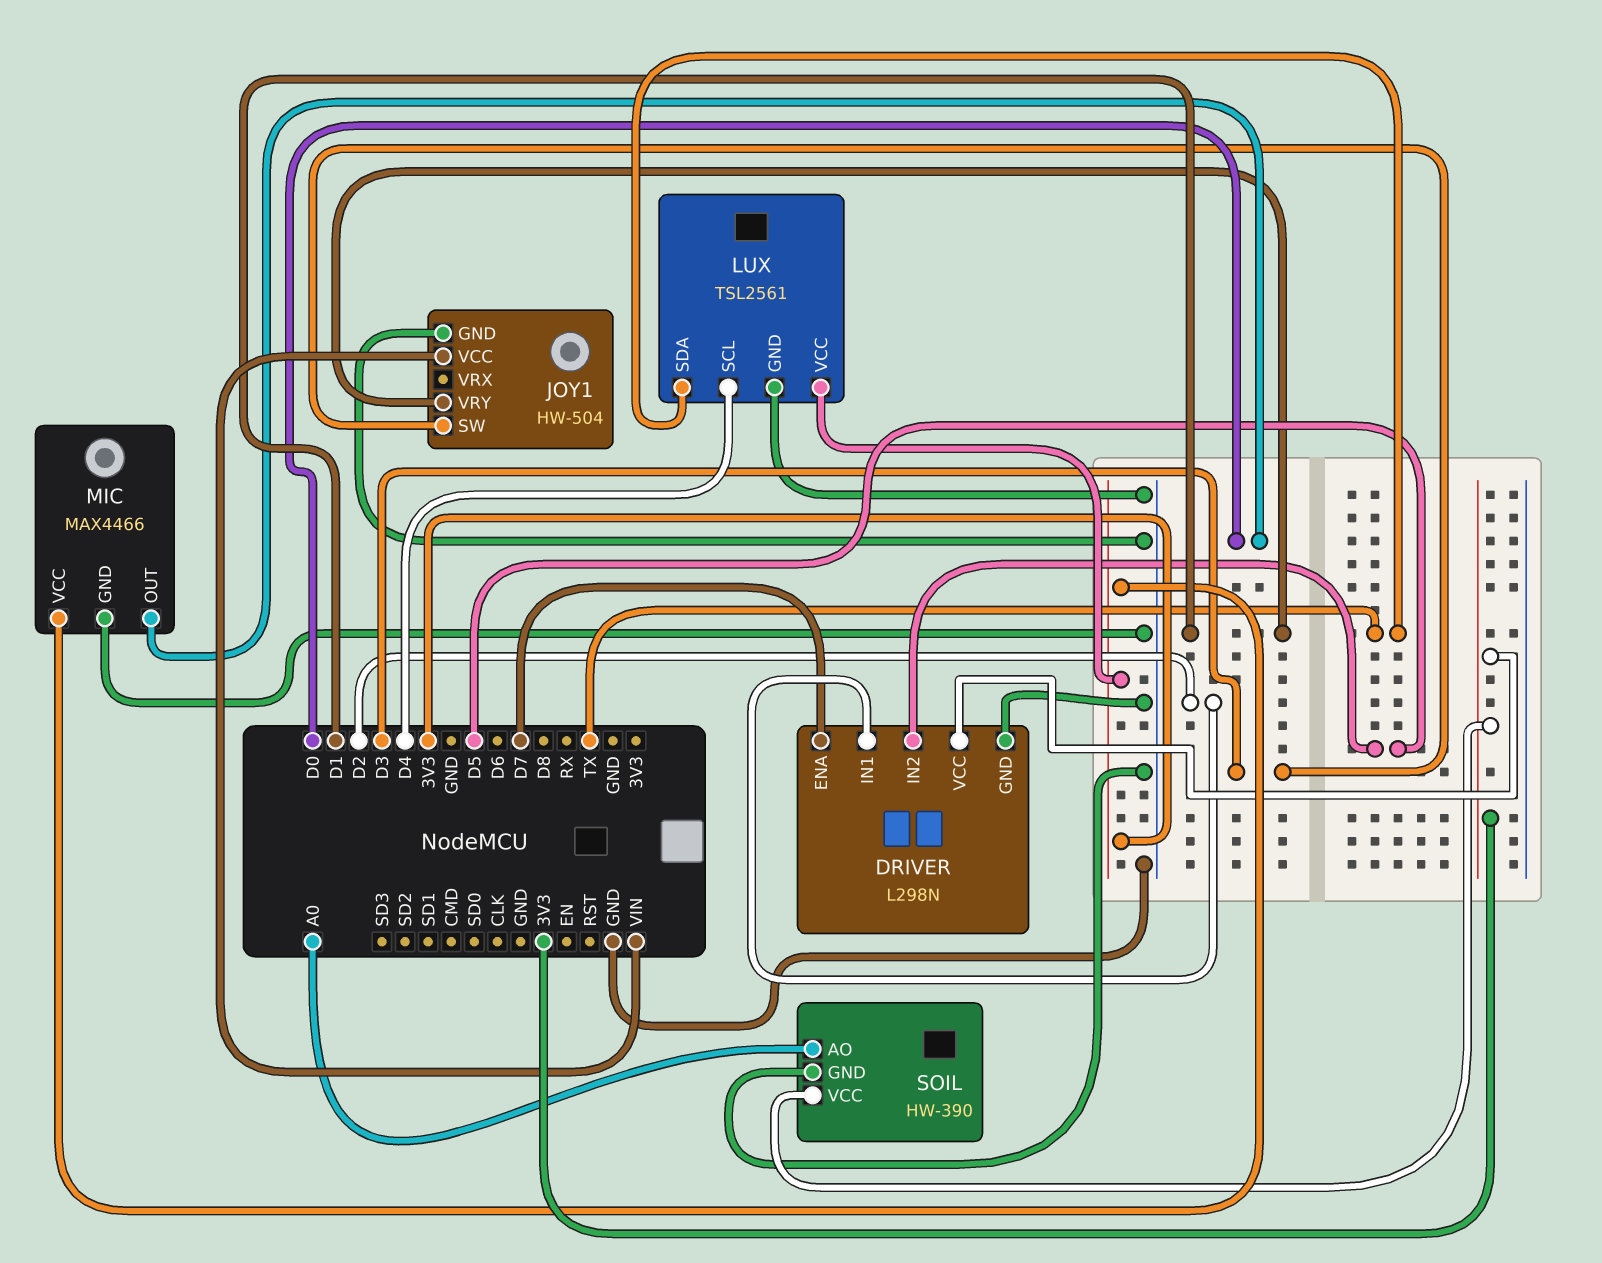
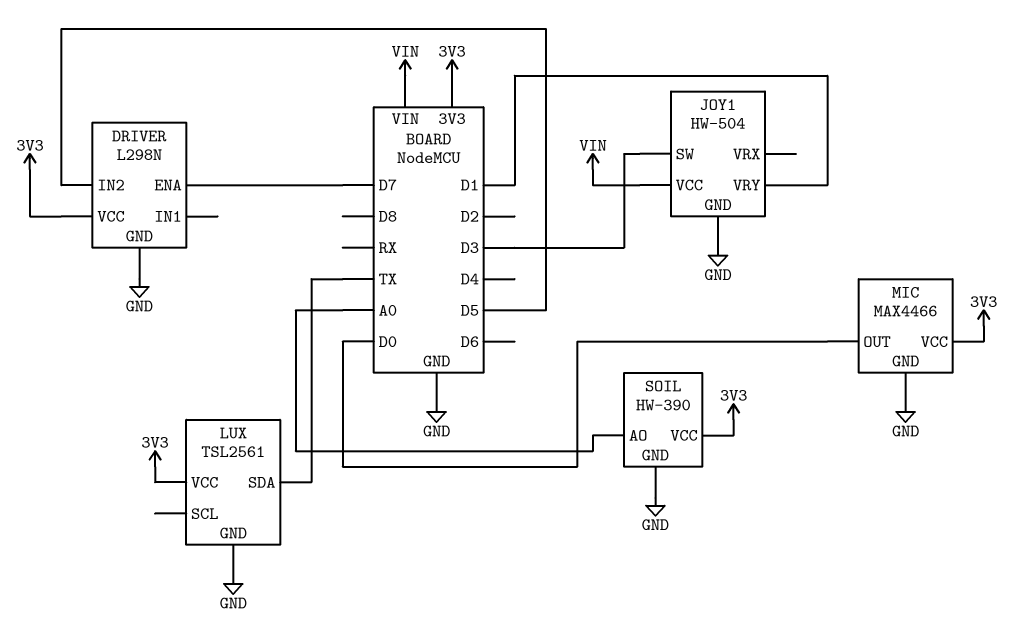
DRIVER pin IN1: D2 -> none
LUX pin SCL: D4 -> none

